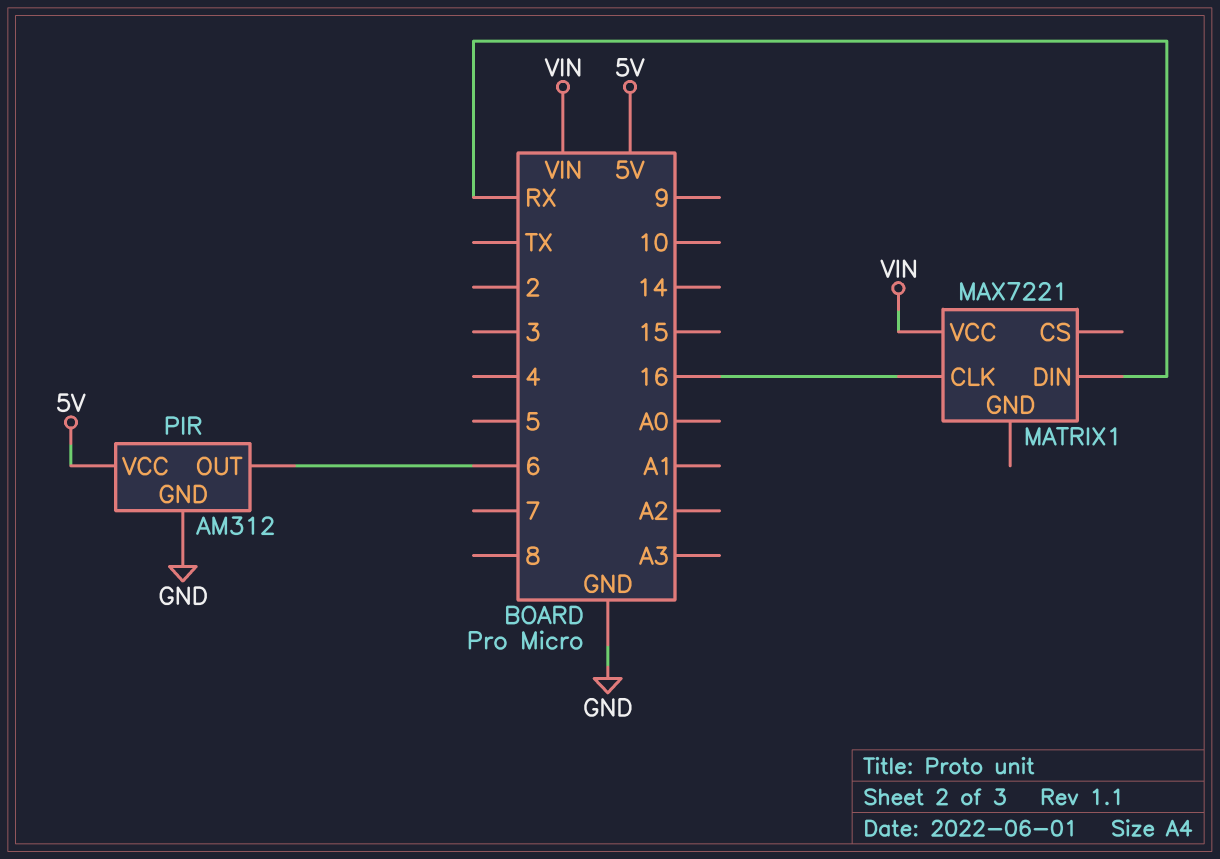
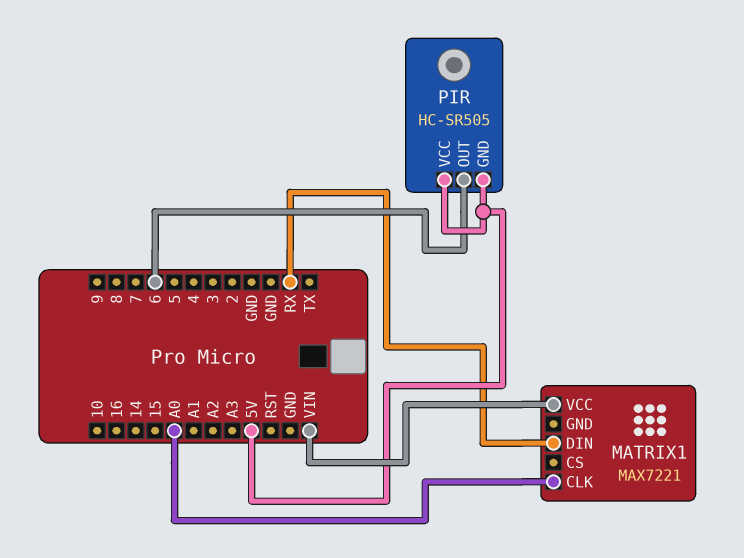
MATRIX1 pin CLK: 16 -> A0
PIR: AM312 -> HC-SR505
PIR pin GND: GND -> 5V

